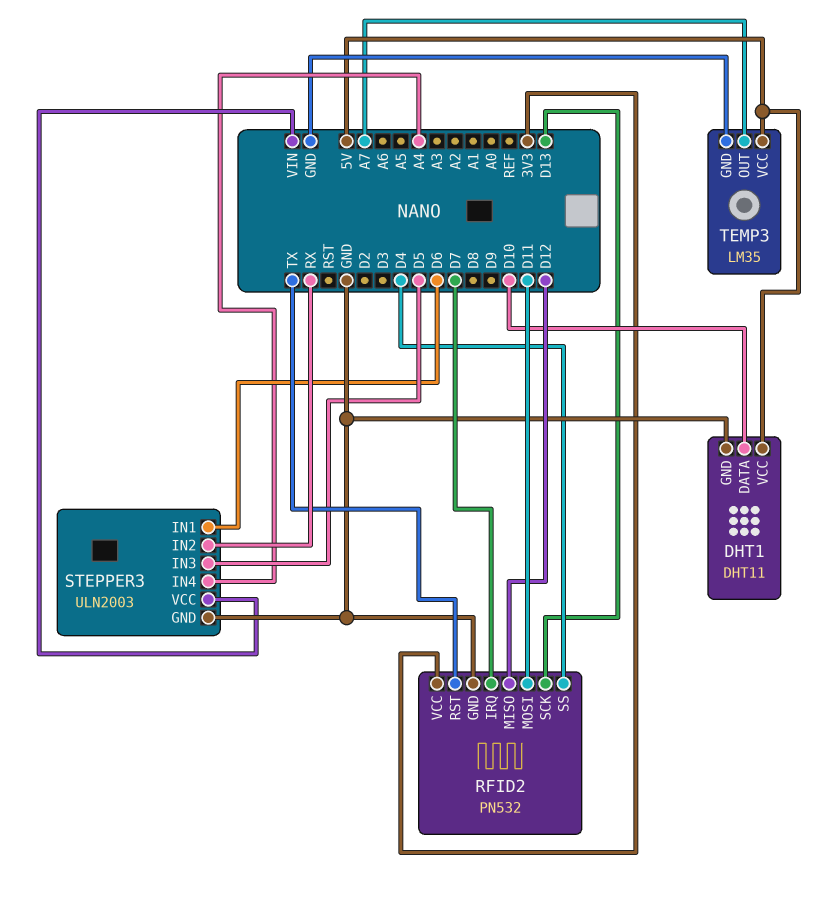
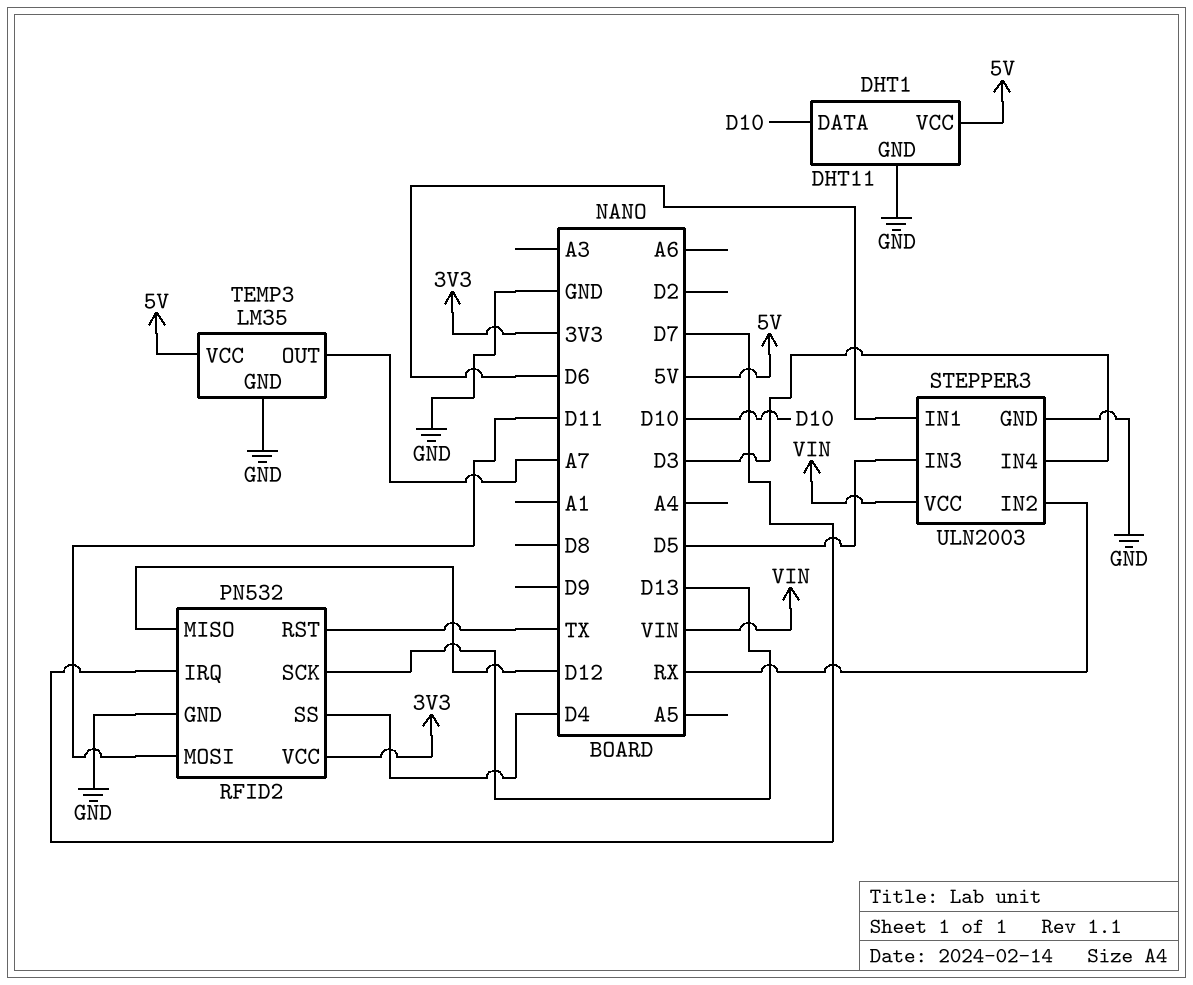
STEPPER3 pin IN4: A4 -> D3

